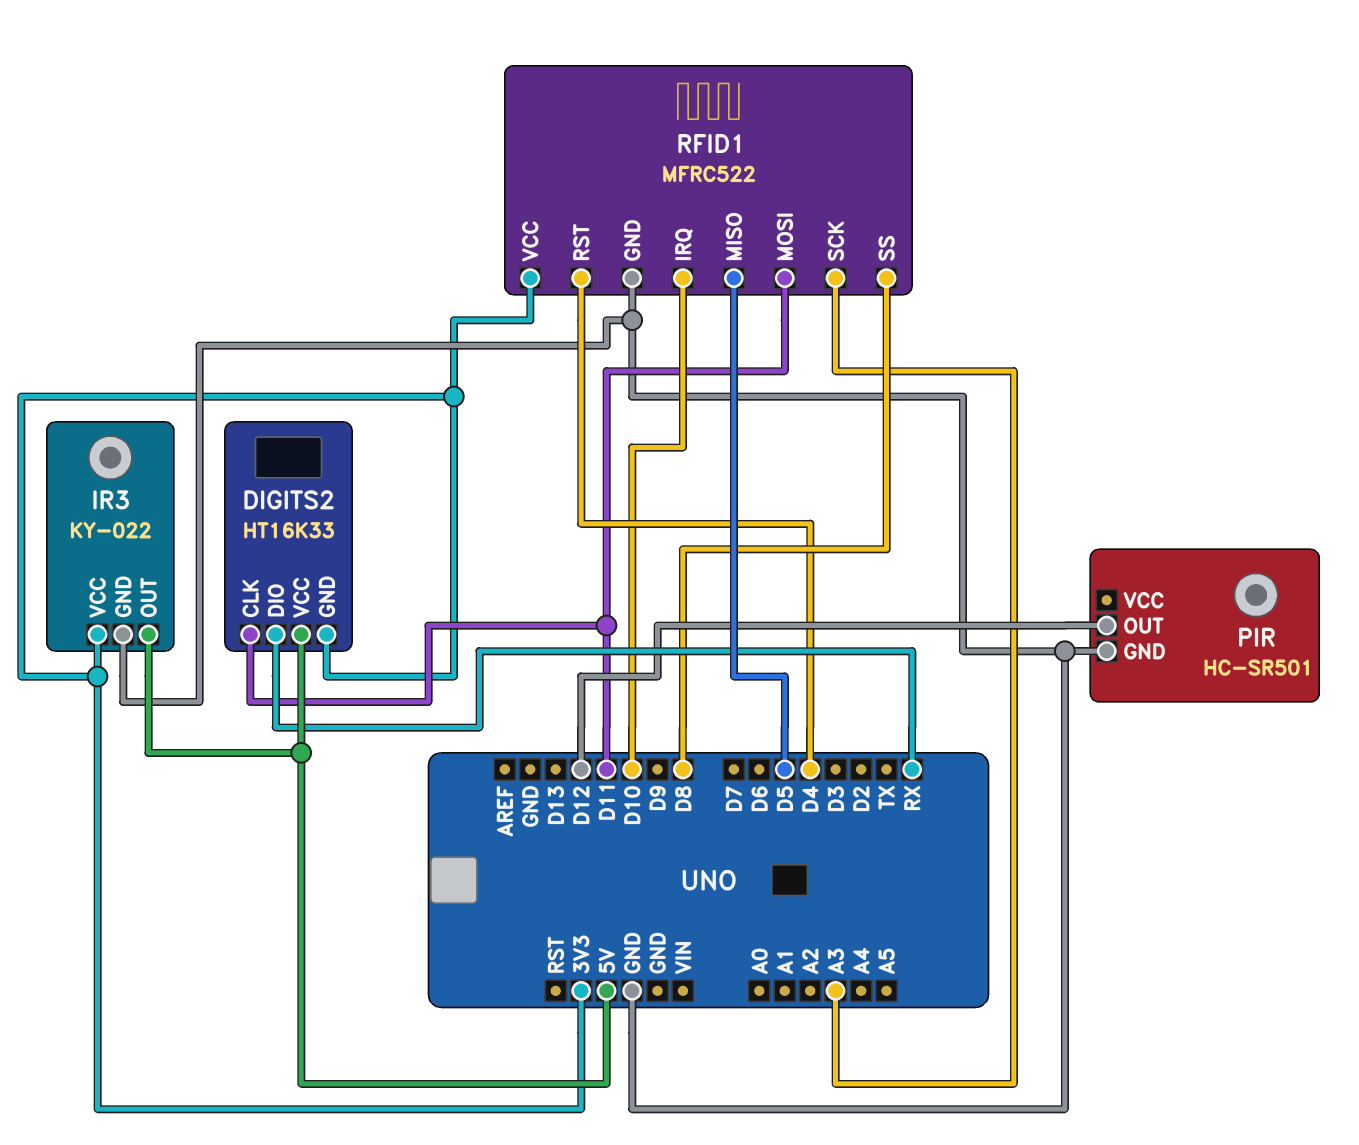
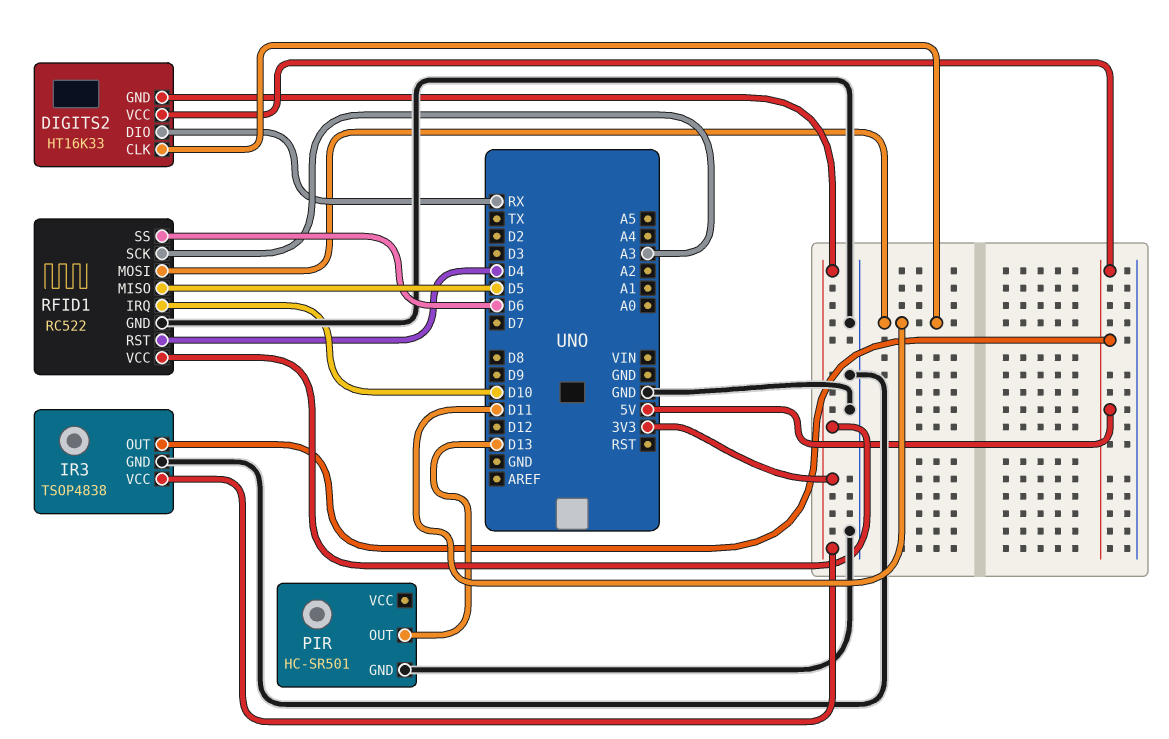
IR3: KY-022 -> TSOP4838
PIR pin OUT: D12 -> D13
RFID1: MFRC522 -> RC522
RFID1 pin SS: D8 -> D6

